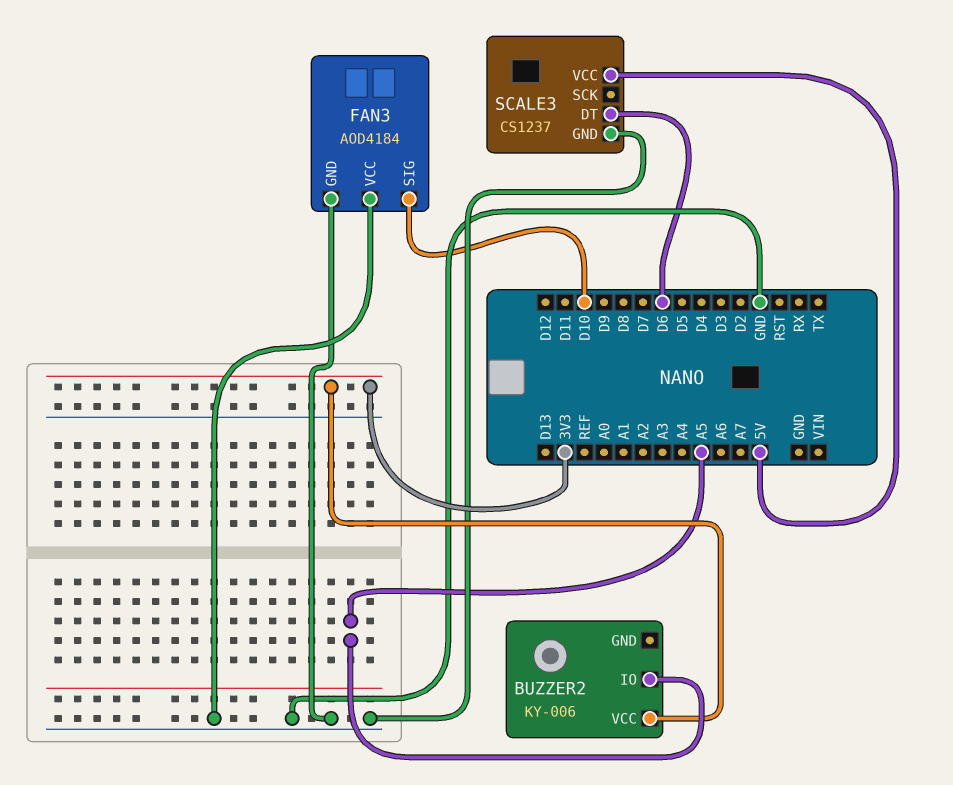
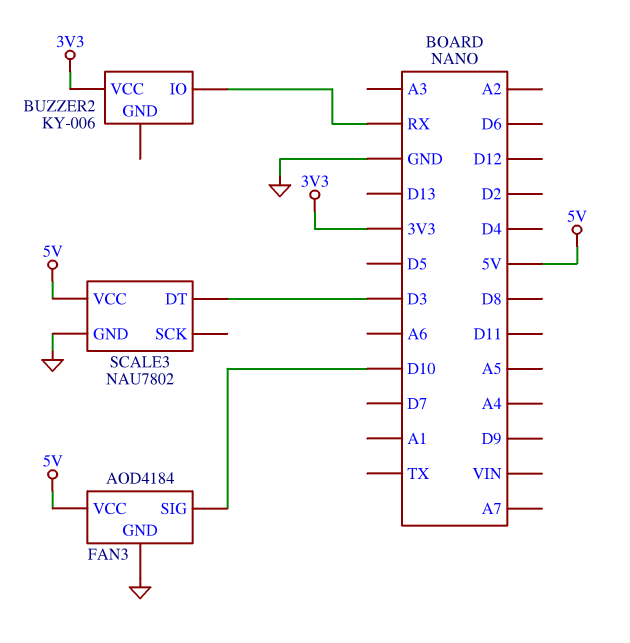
BUZZER2 pin IO: A5 -> RX
FAN3 pin VCC: GND -> 5V
SCALE3: CS1237 -> NAU7802
SCALE3 pin DT: D6 -> D3

